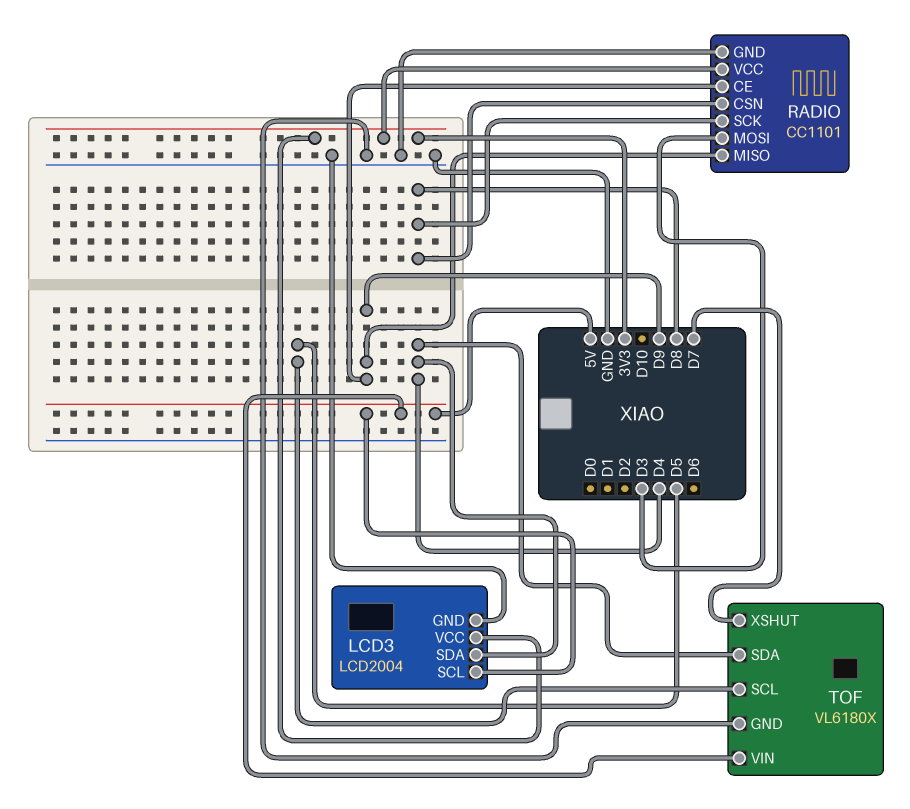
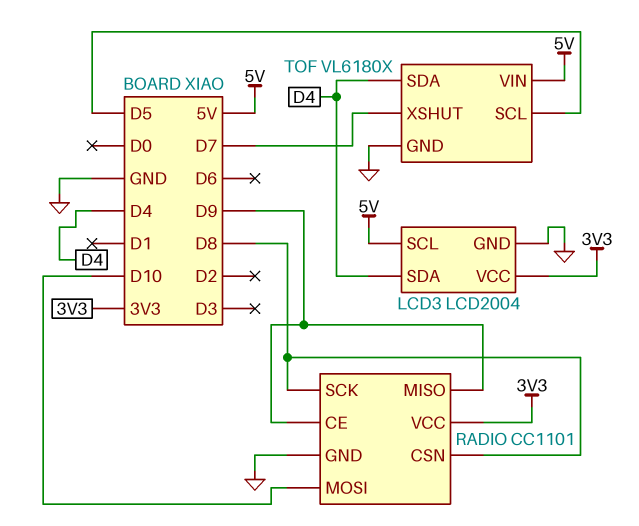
RADIO pin MOSI: D3 -> D10

